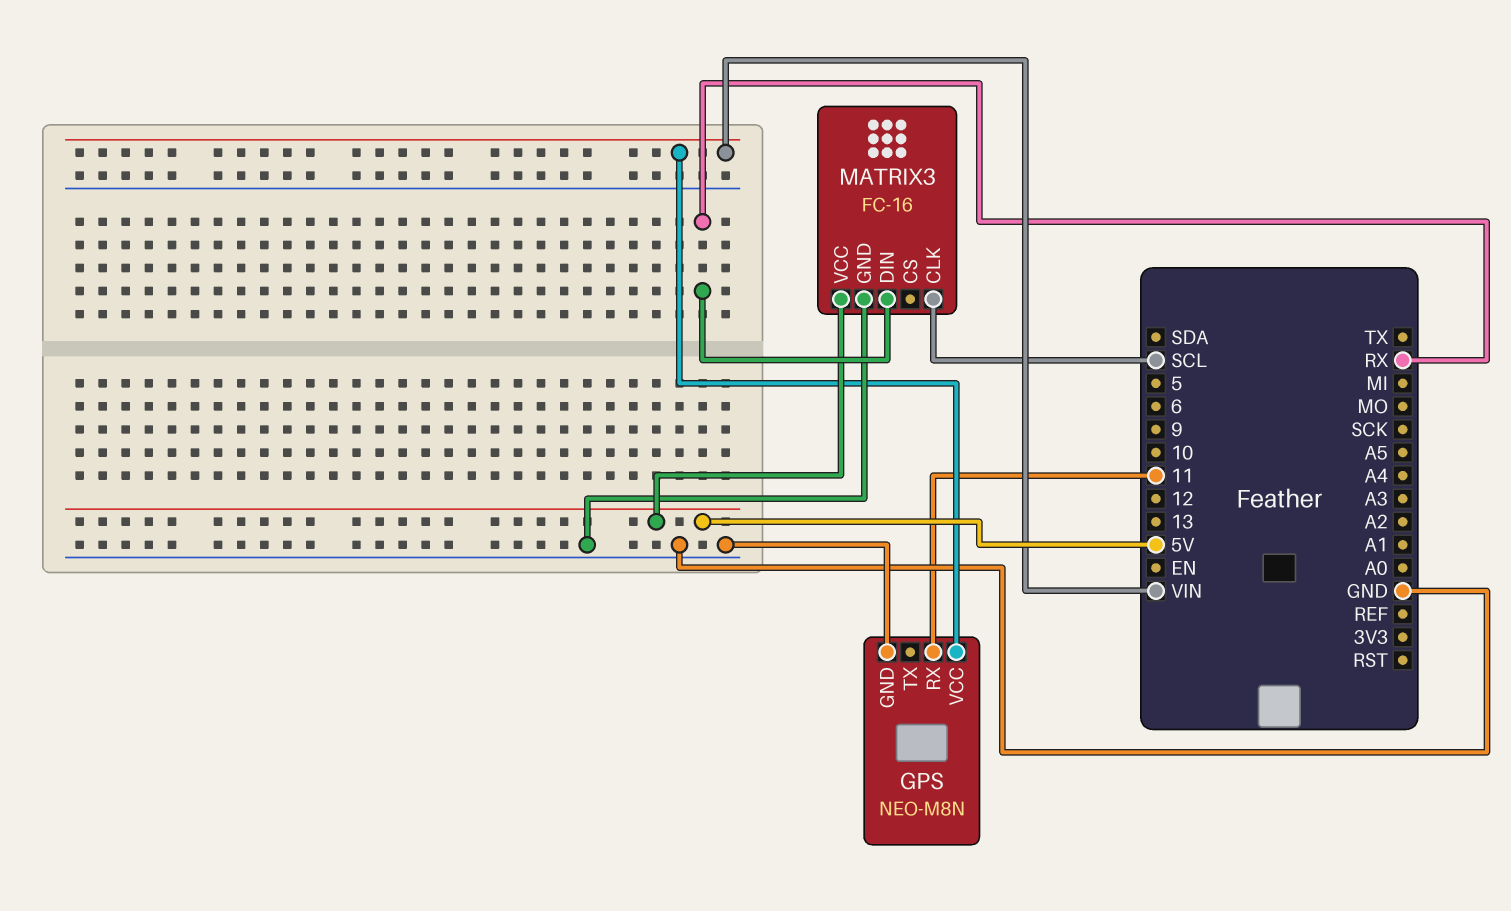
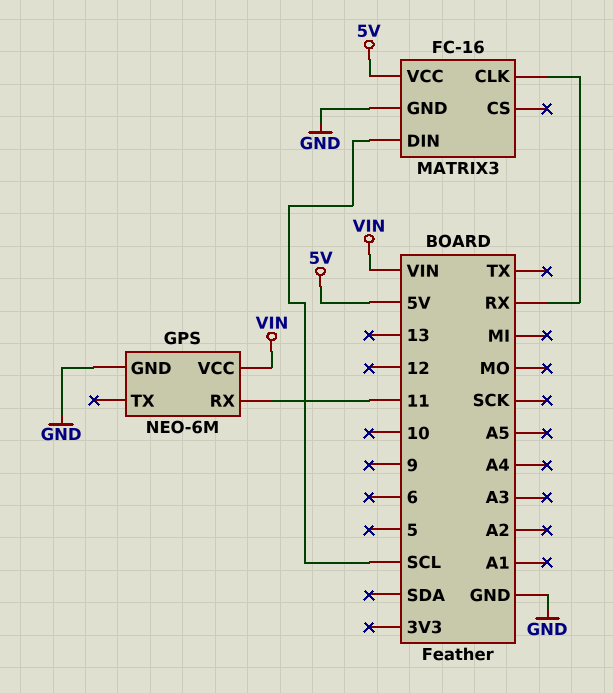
GPS: NEO-M8N -> NEO-6M
MATRIX3 pin CLK: SCL -> RX
MATRIX3 pin DIN: RX -> SCL

